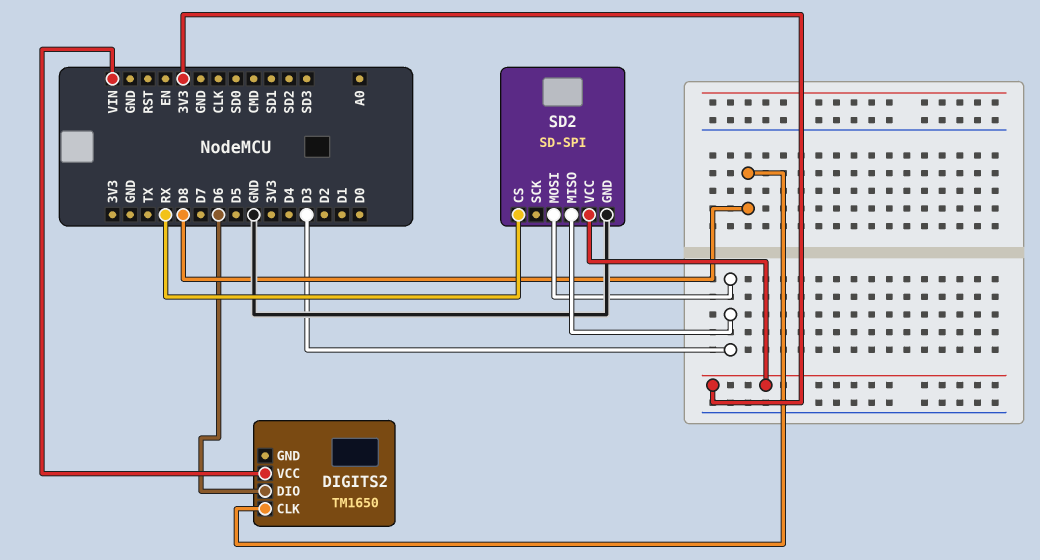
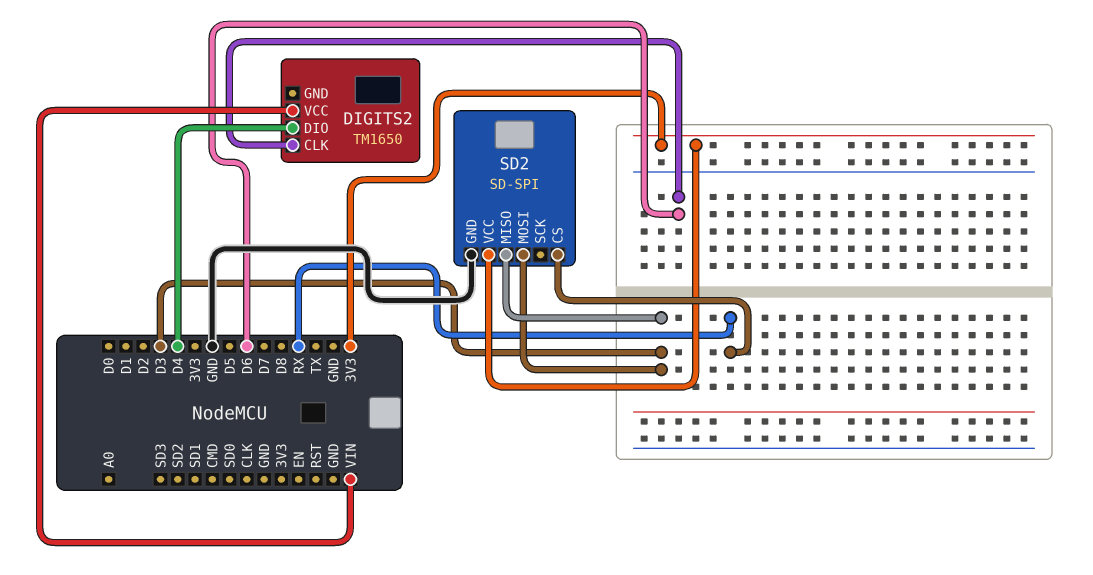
DIGITS2 pin CLK: D8 -> D6
DIGITS2 pin DIO: D6 -> D4

